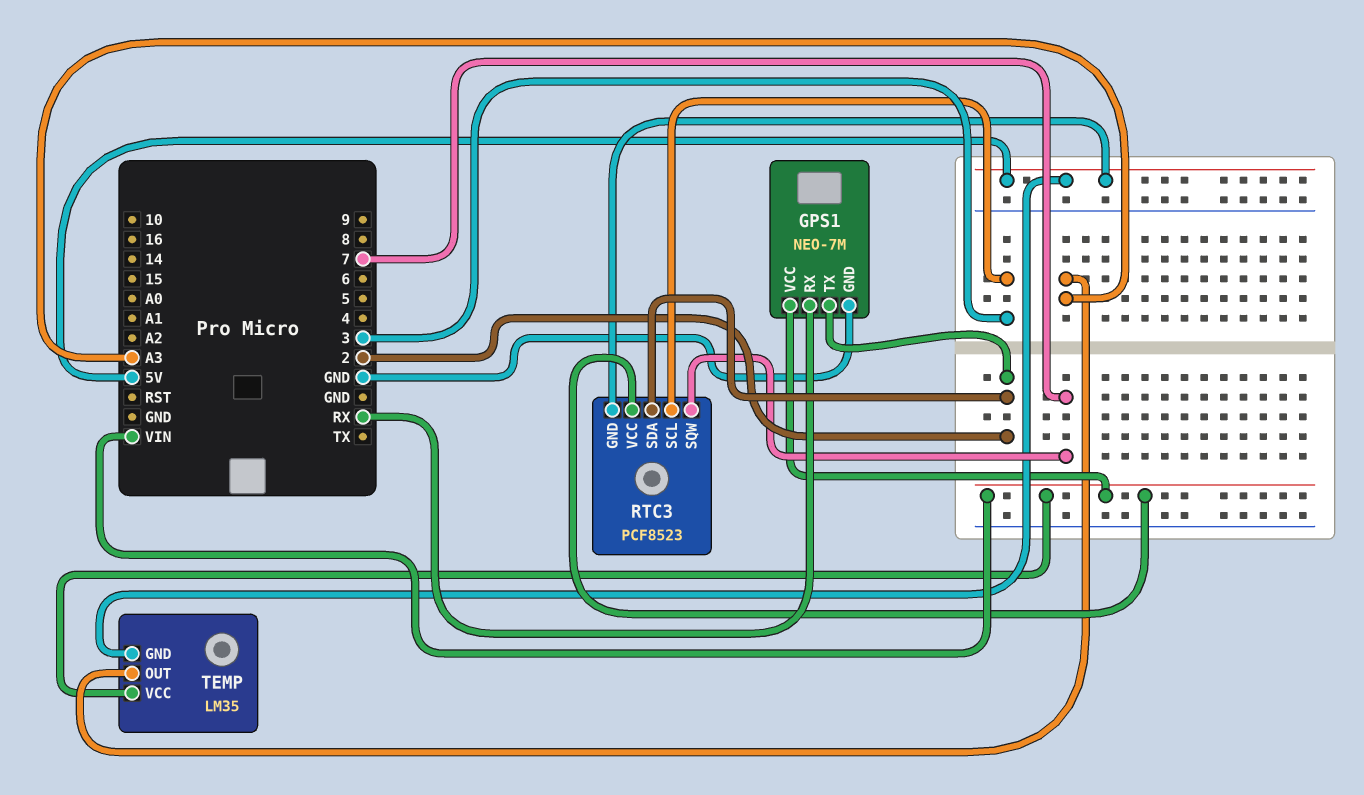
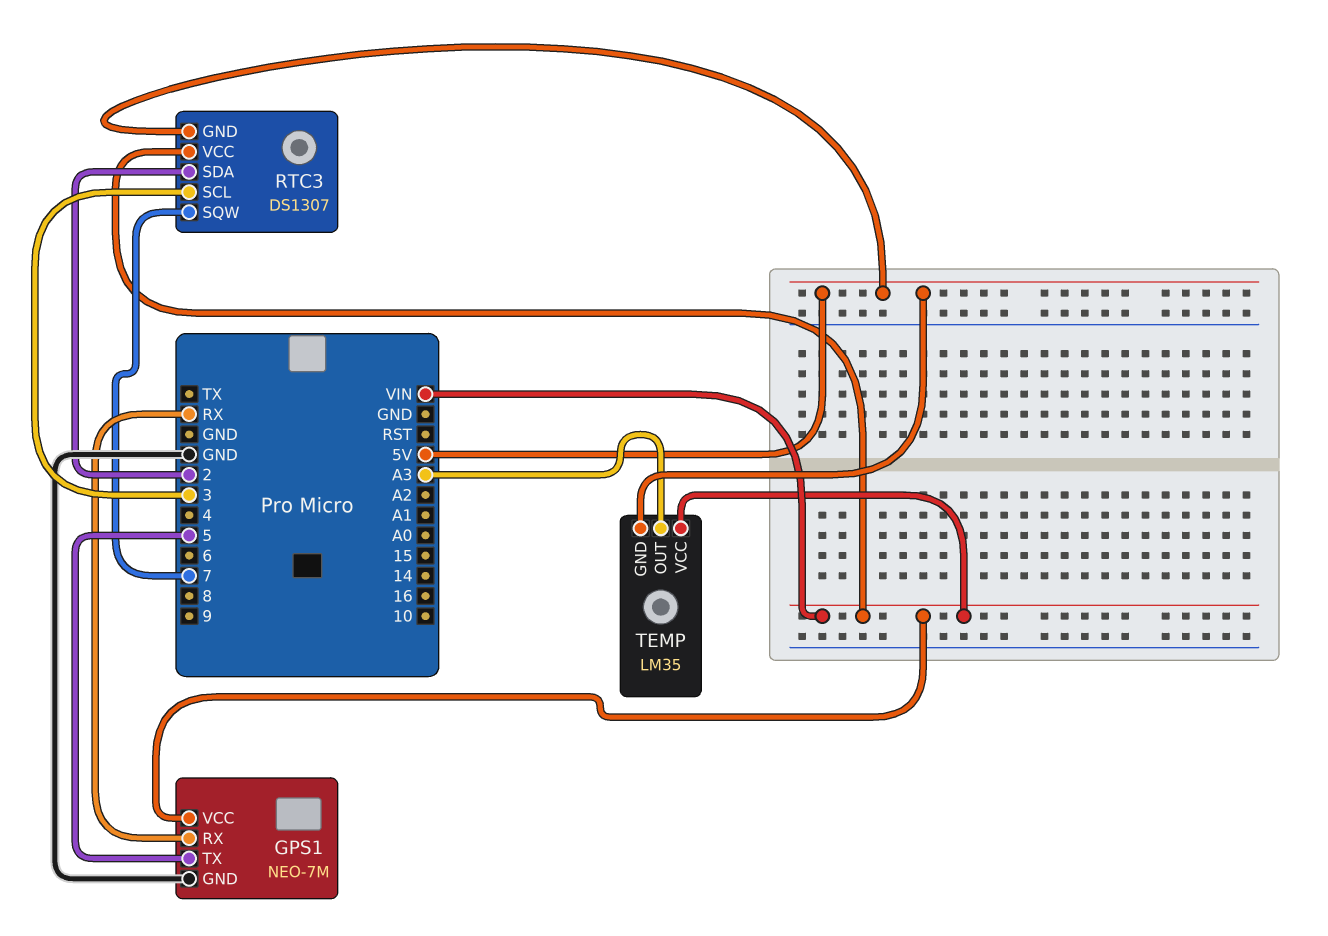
GPS1 pin TX: 2 -> 5
RTC3: PCF8523 -> DS1307

